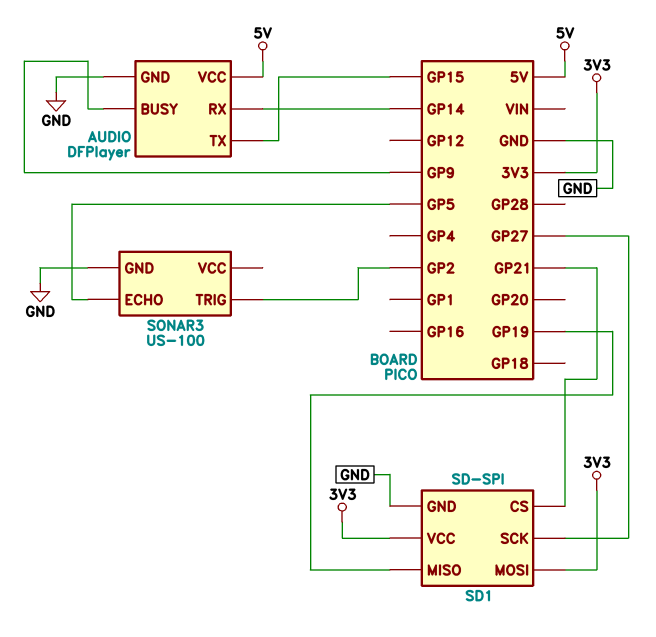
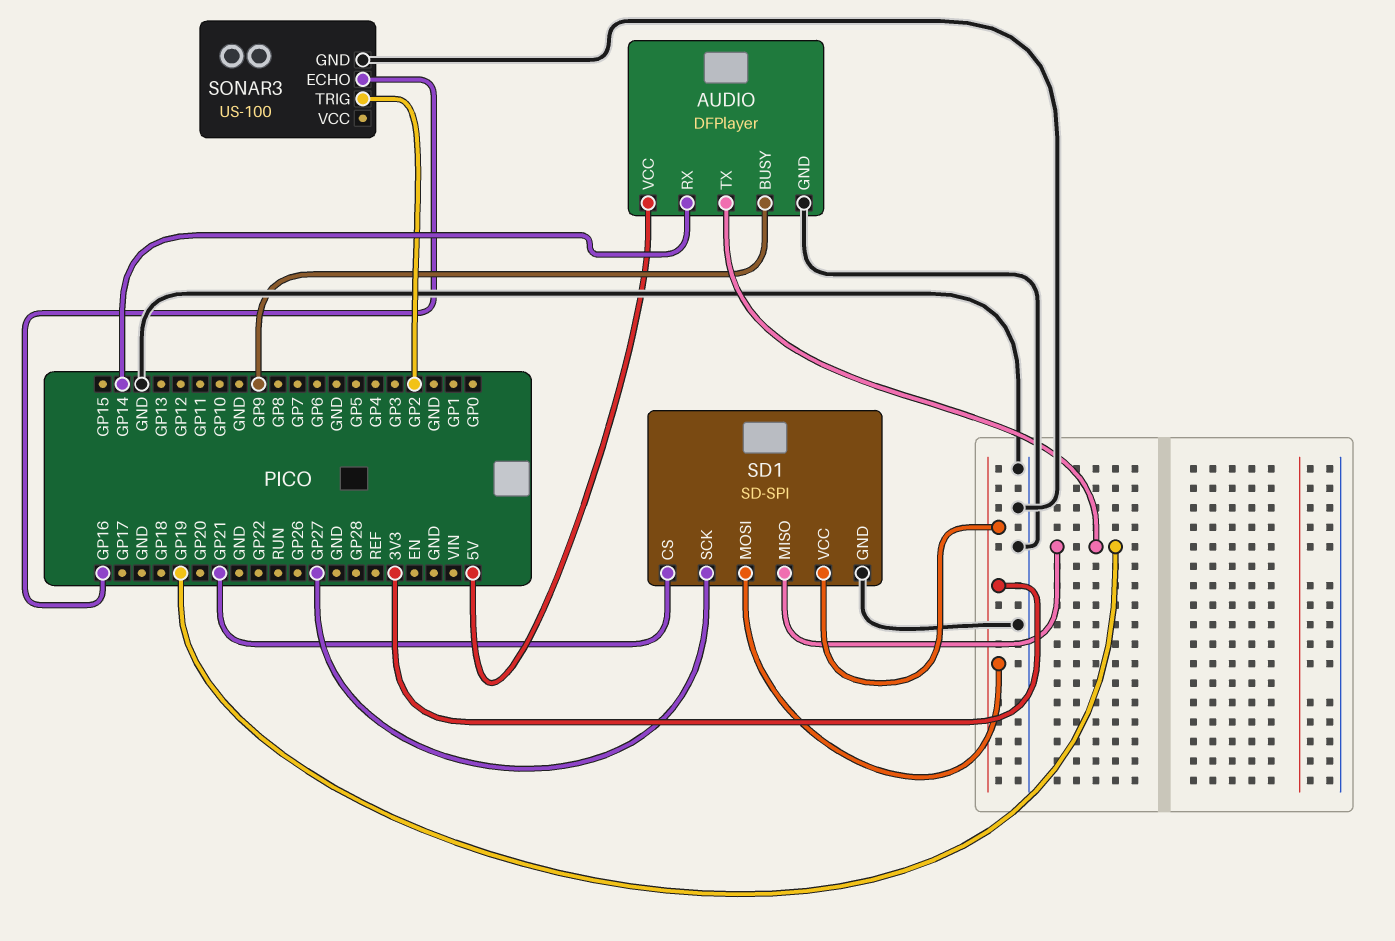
AUDIO pin TX: GP15 -> GP19
SONAR3 pin ECHO: GP5 -> GP16

